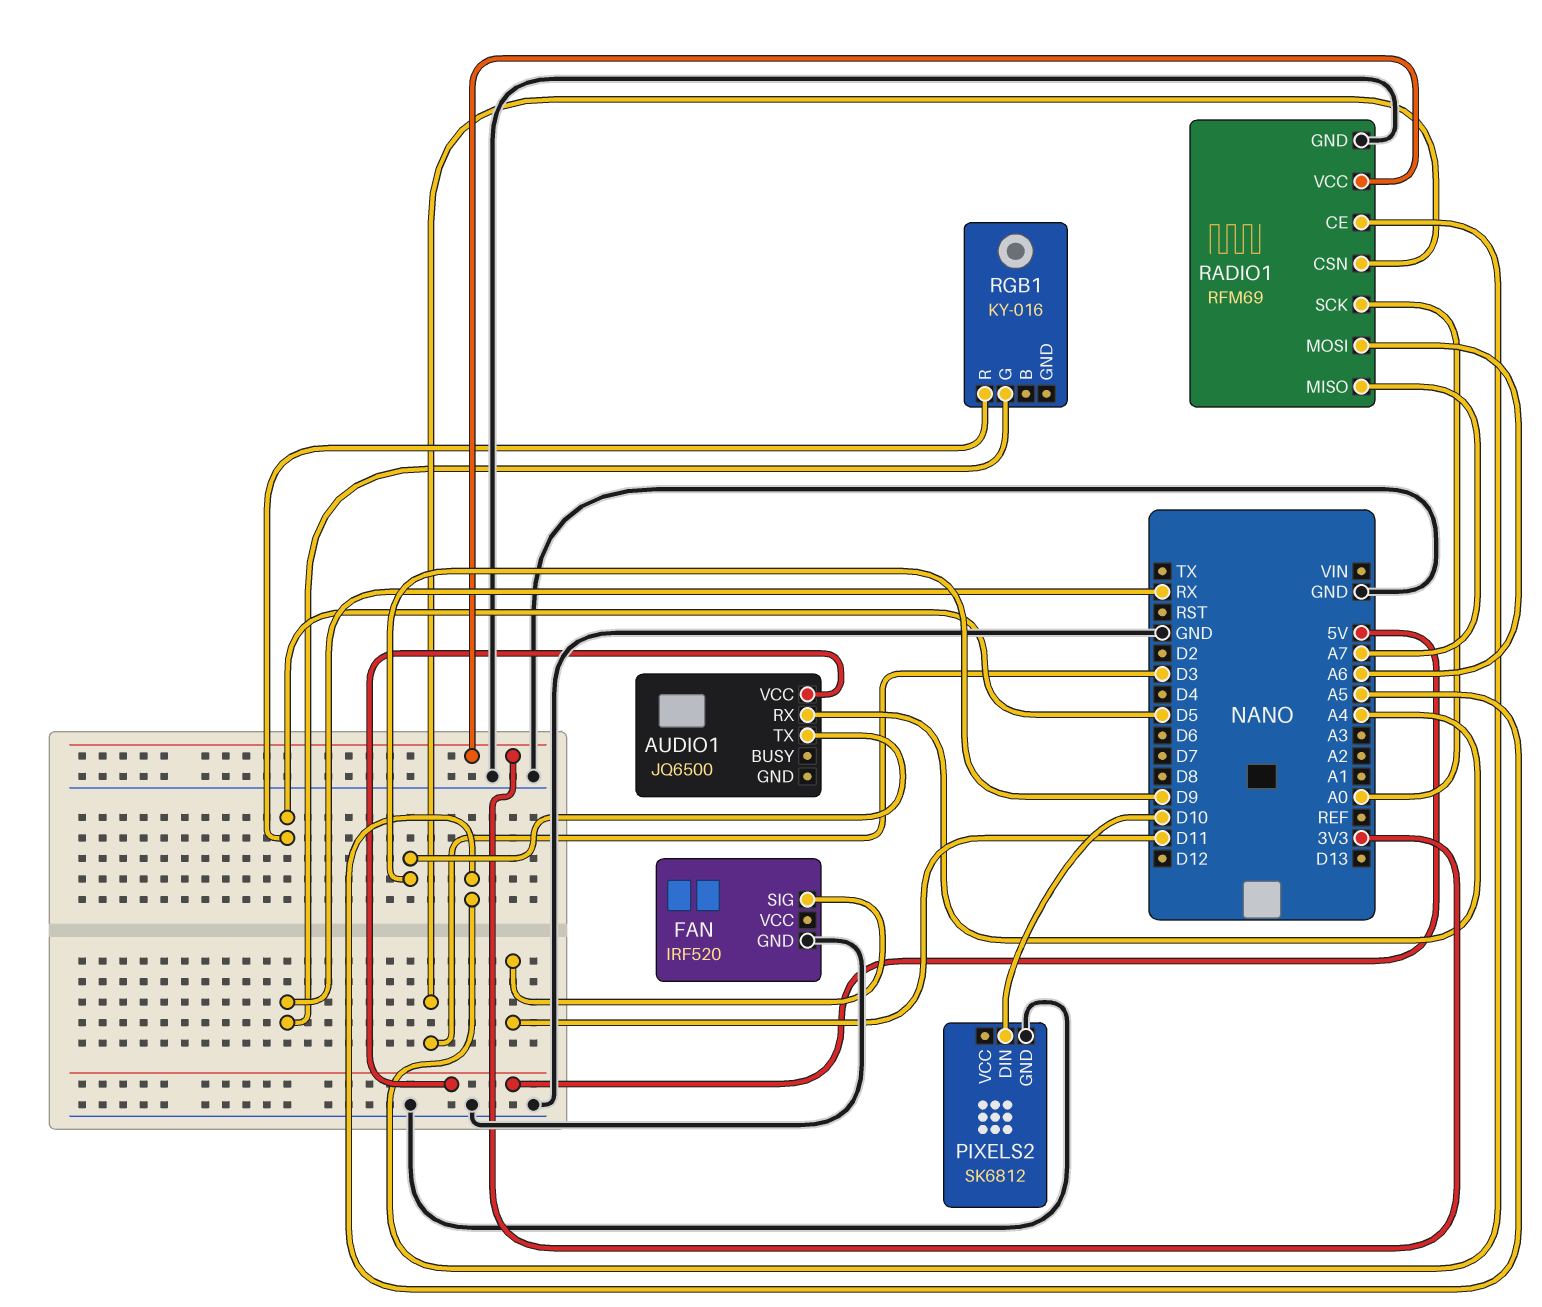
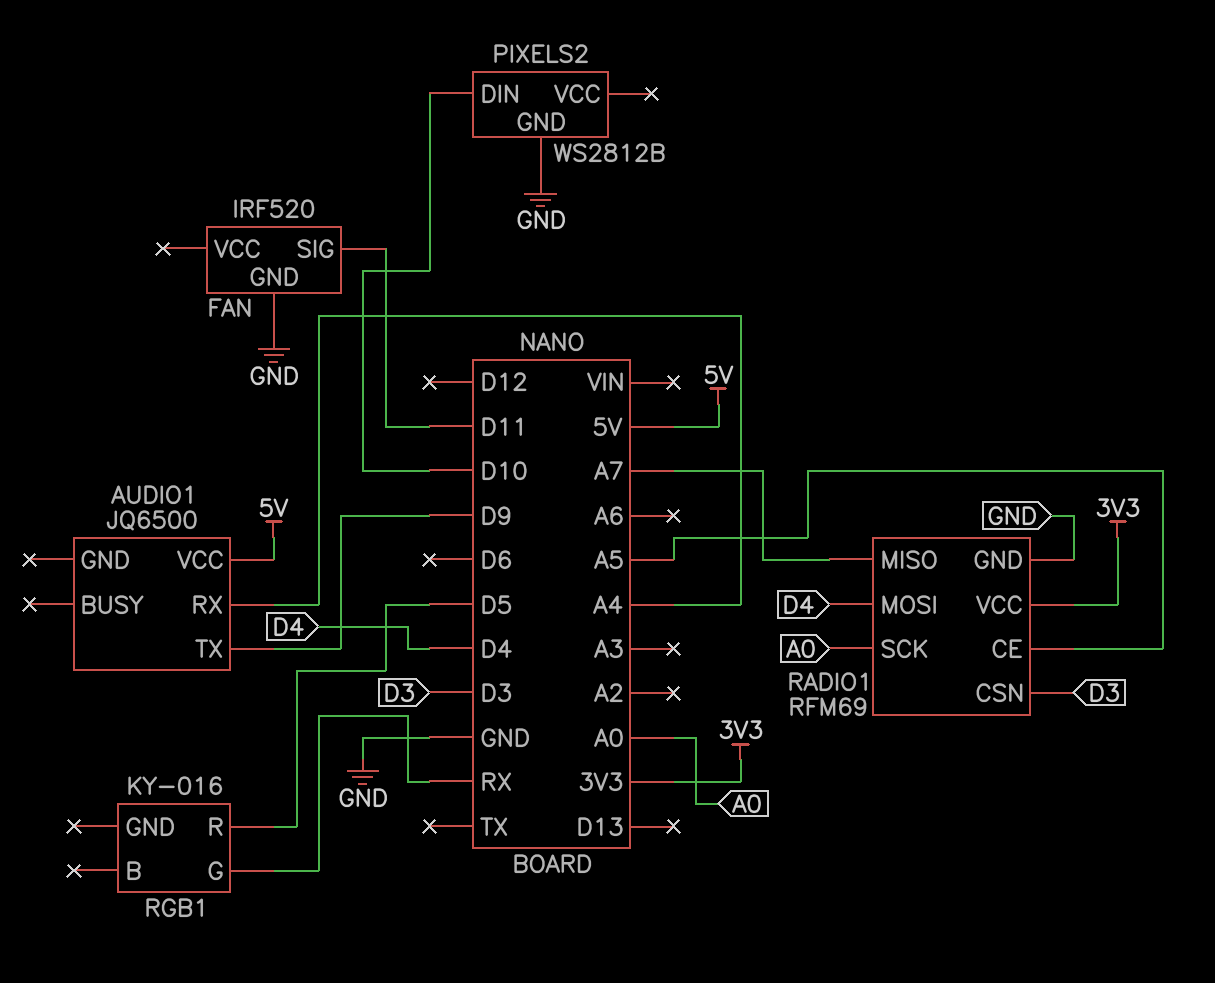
PIXELS2: SK6812 -> WS2812B
RADIO1 pin MOSI: A6 -> D4

